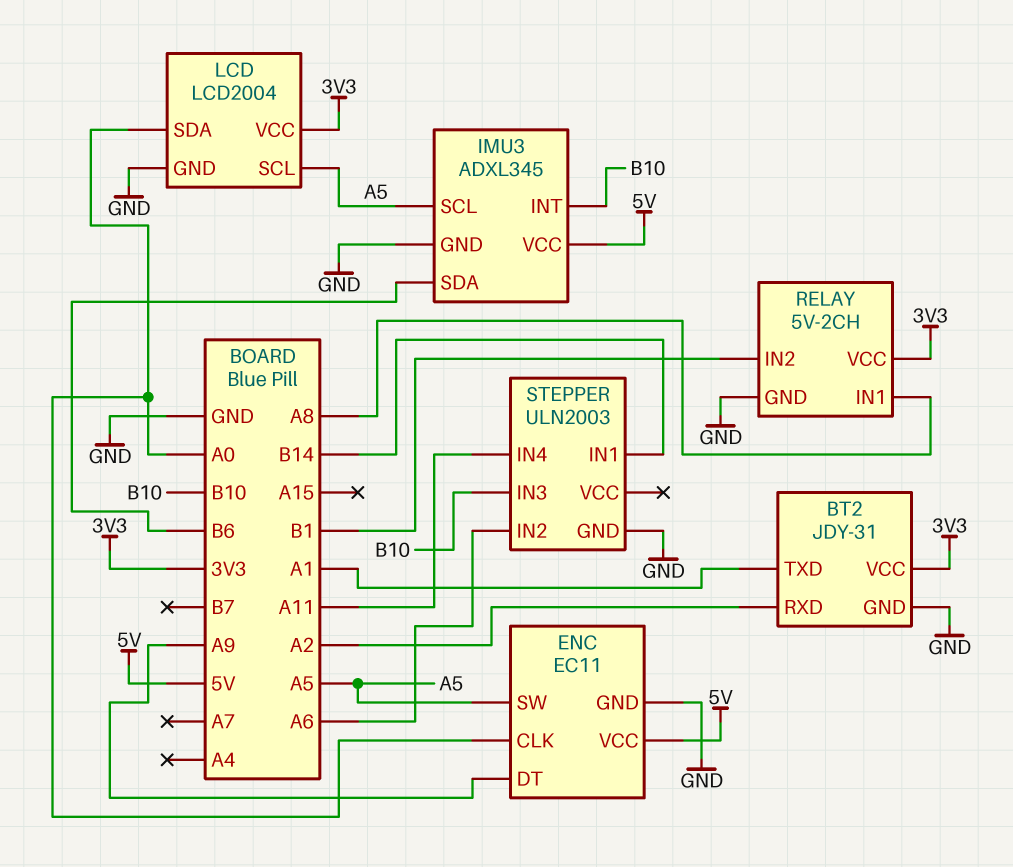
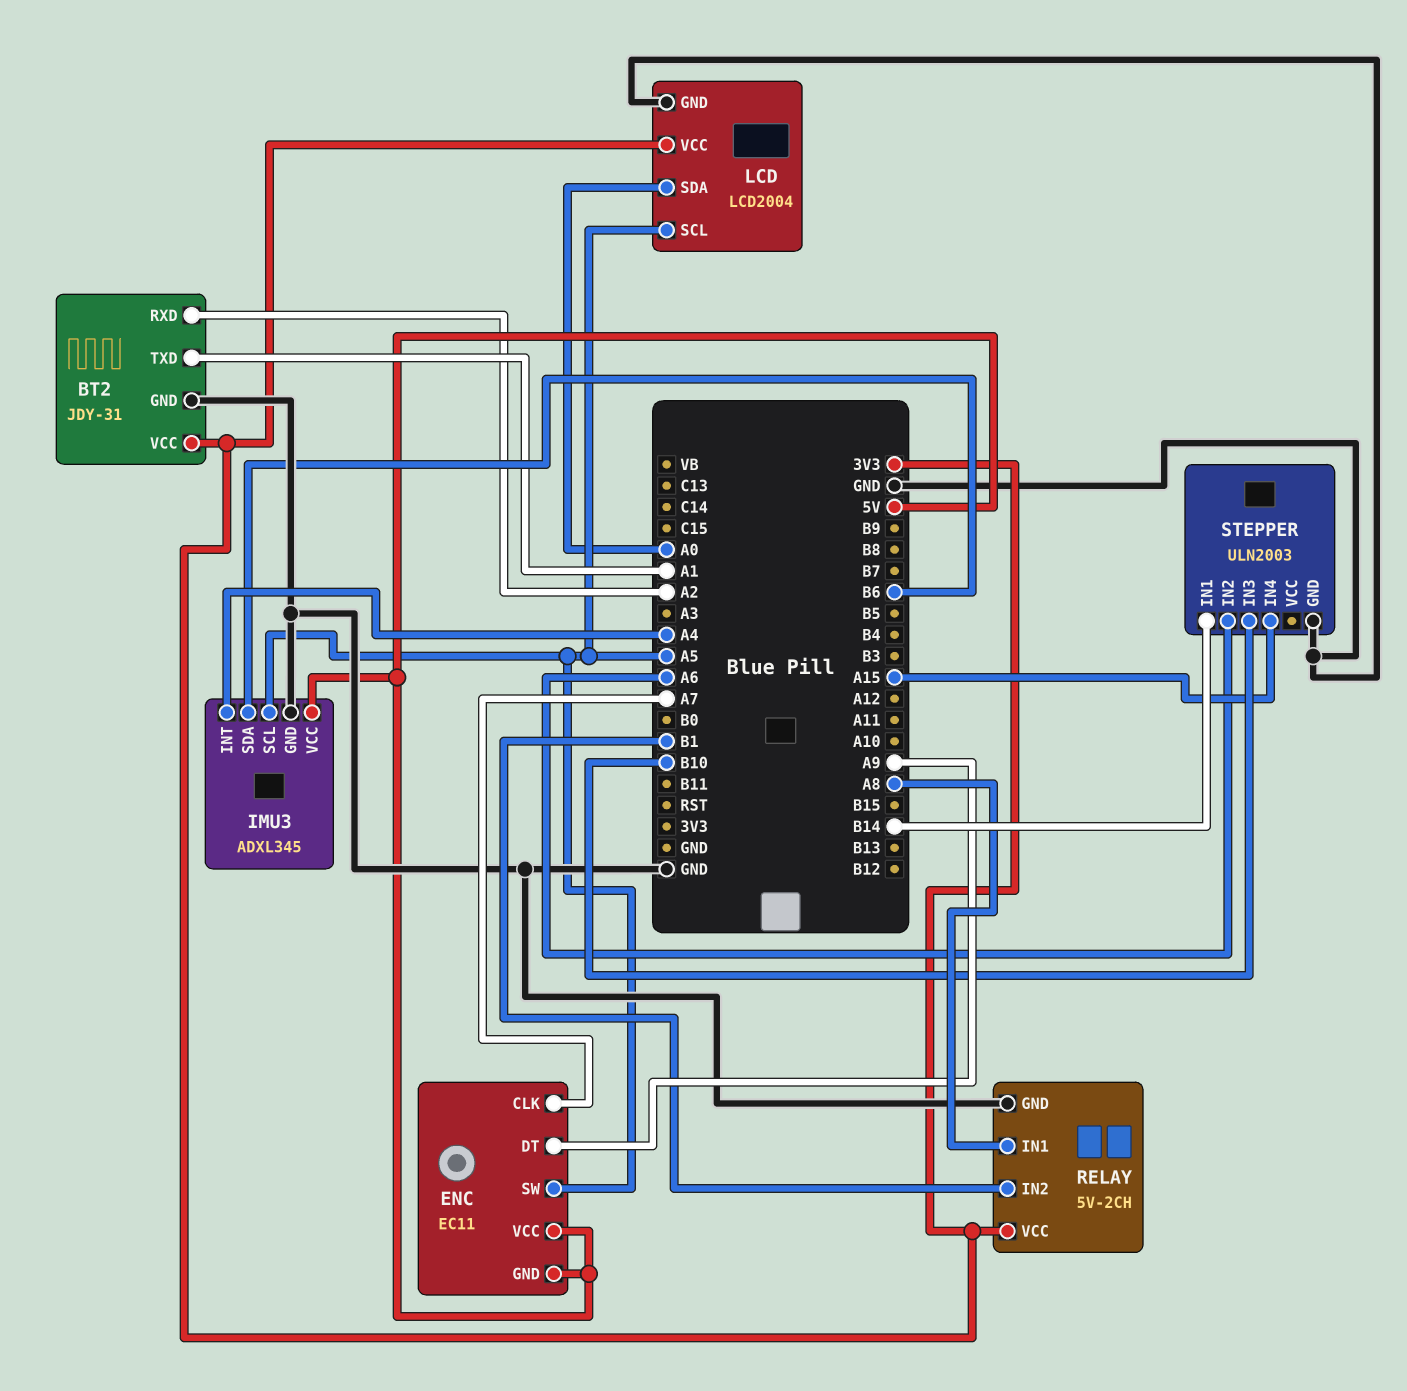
ENC pin CLK: A0 -> A7
ENC pin GND: GND -> 5V
IMU3 pin INT: B10 -> A4
STEPPER pin IN4: A11 -> A15

